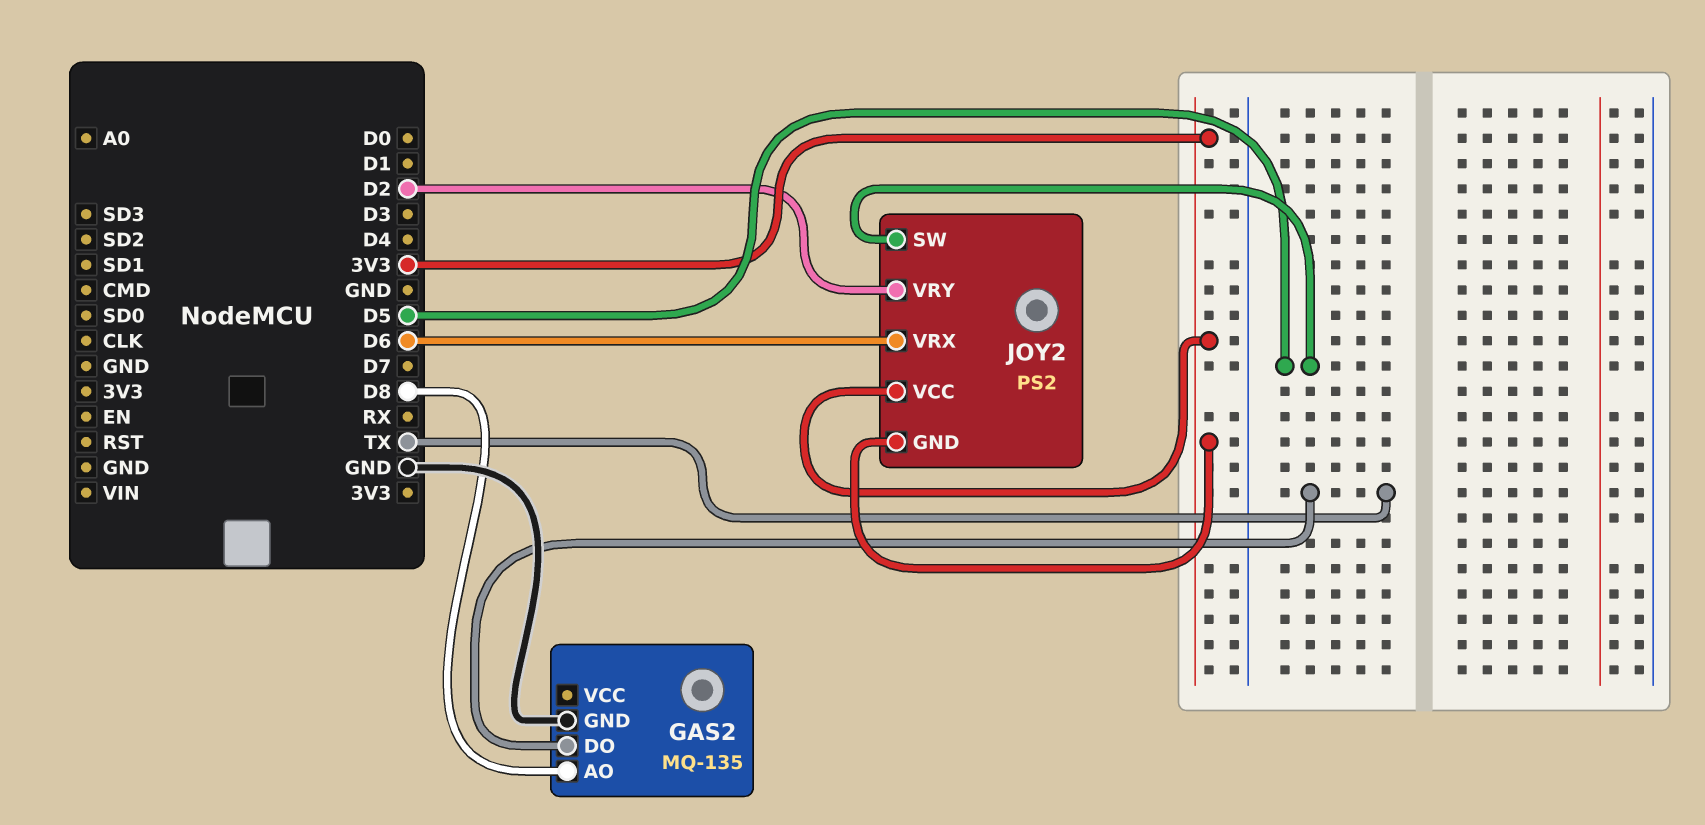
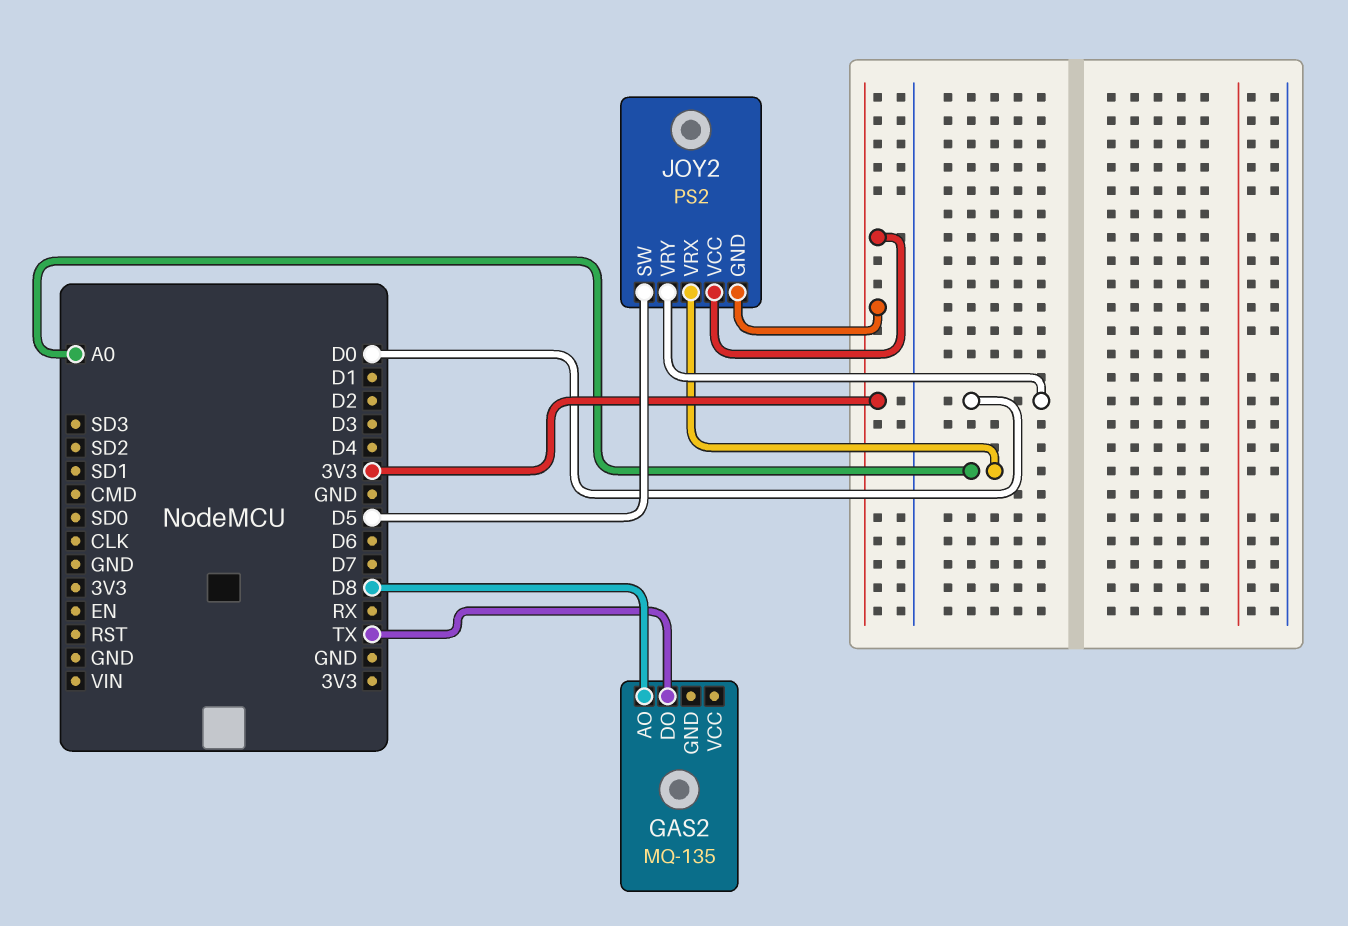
GAS2 pin GND: GND -> none
JOY2 pin VRX: D6 -> A0
JOY2 pin VRY: D2 -> D0

